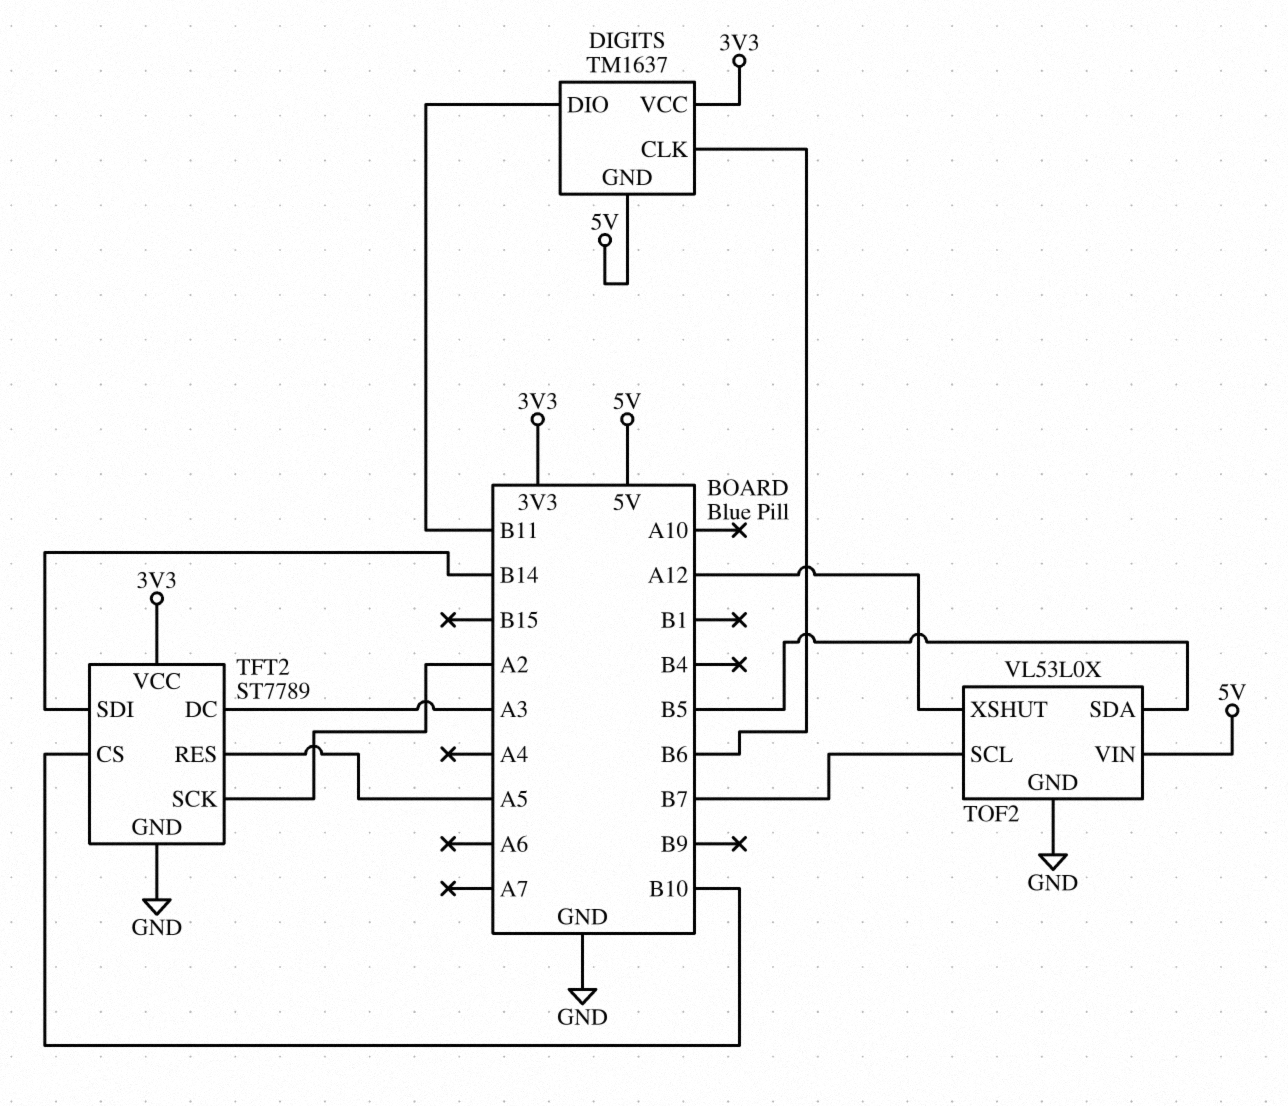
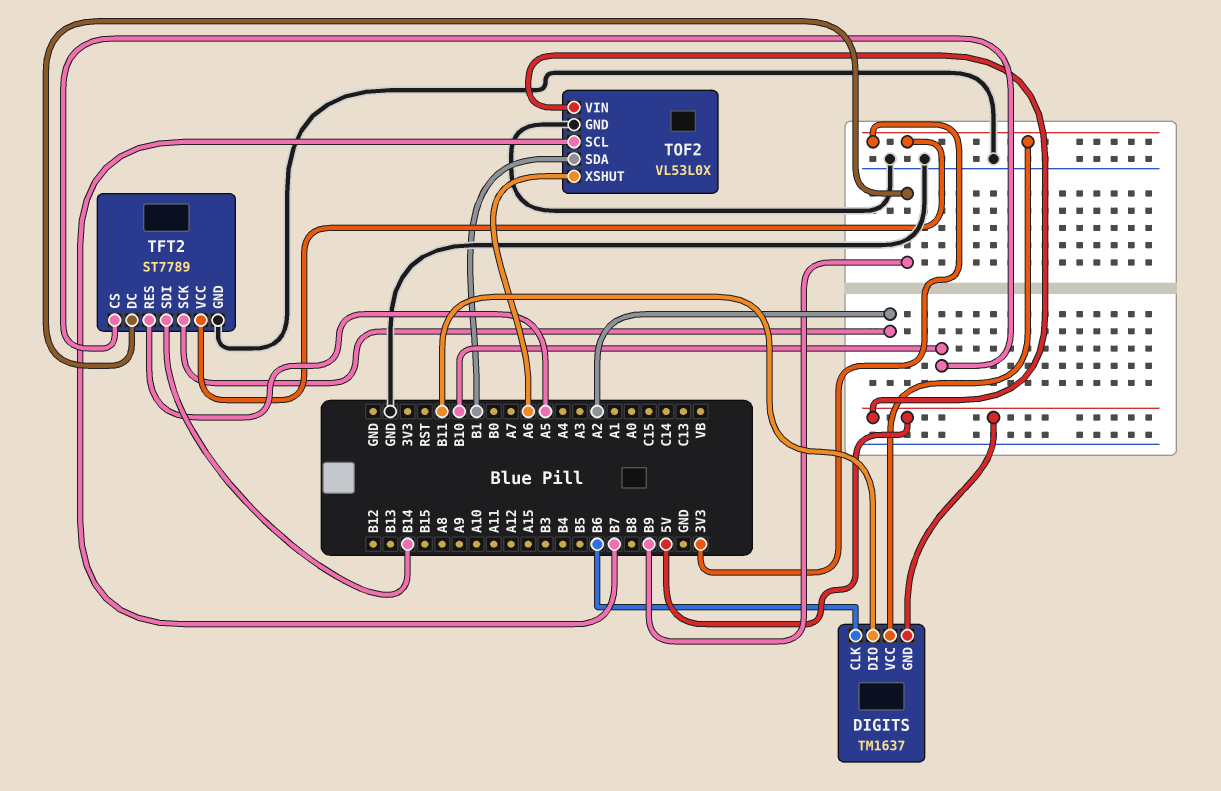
TFT2 pin DC: A3 -> B9
TOF2 pin SDA: B5 -> B1
TOF2 pin XSHUT: A12 -> A6

